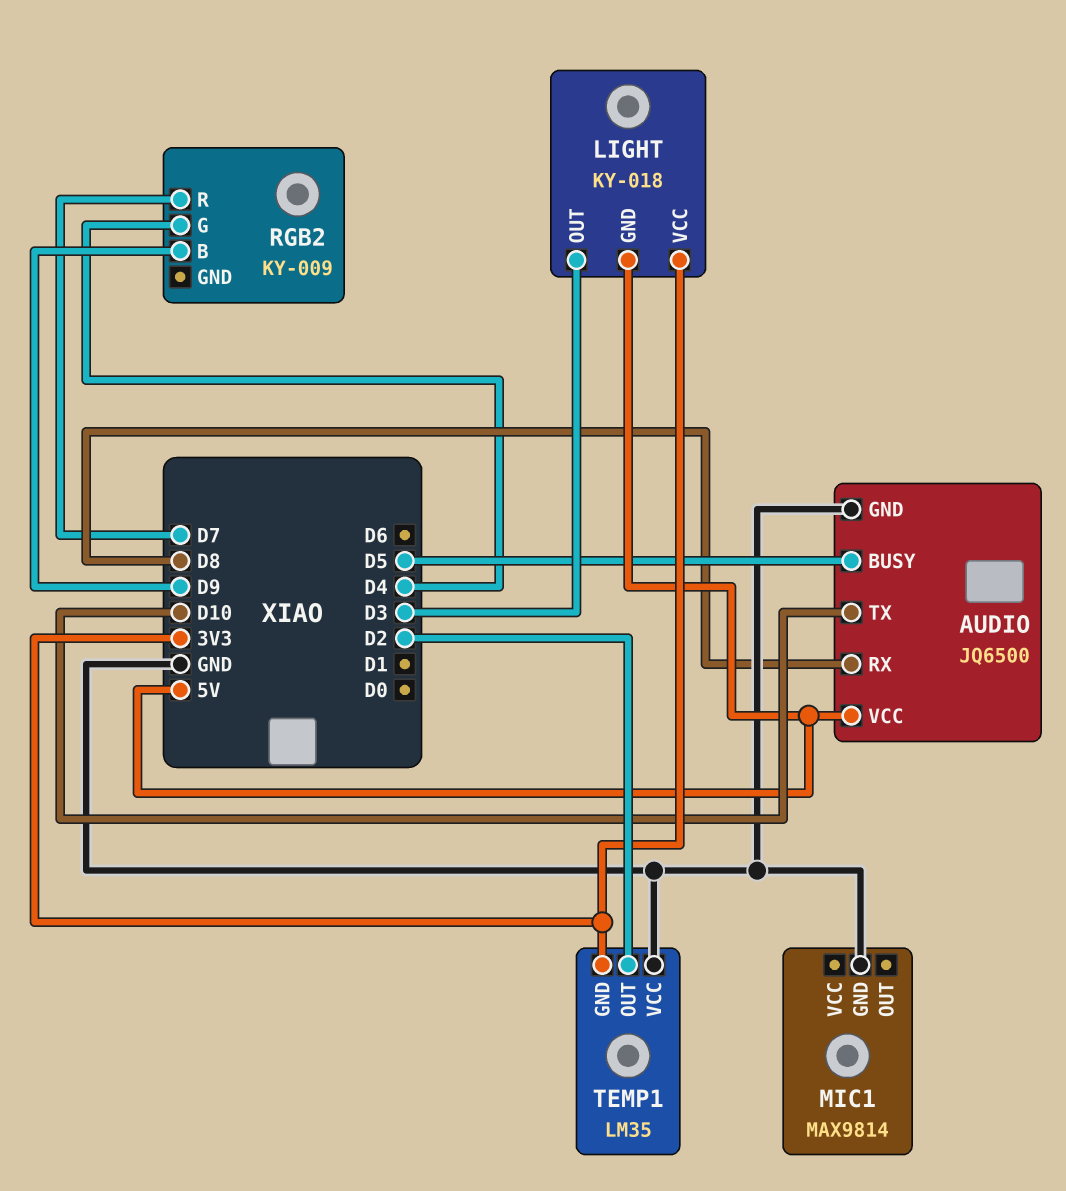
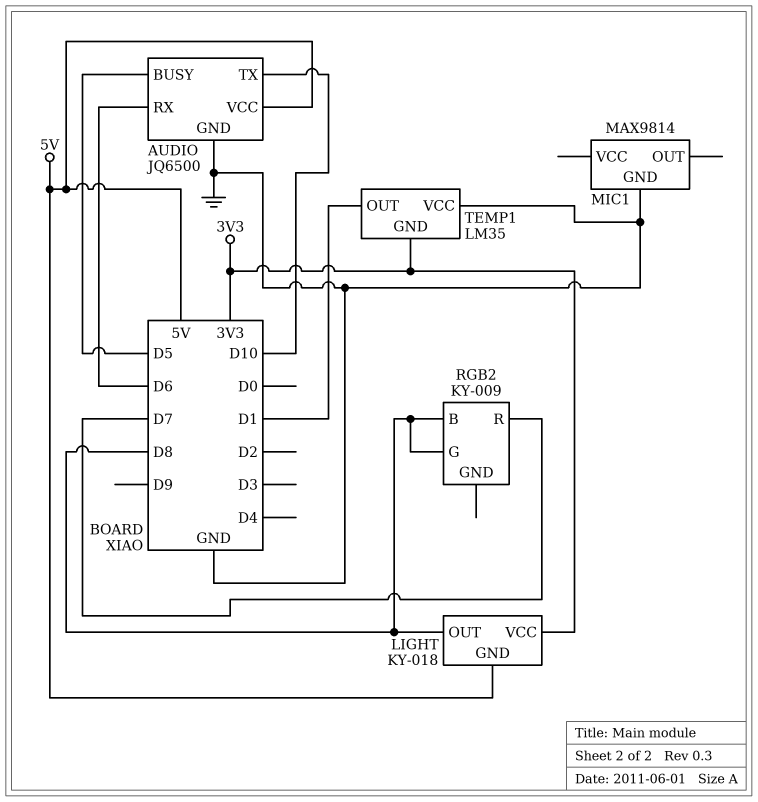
AUDIO pin RX: D8 -> D6
LIGHT pin OUT: D3 -> D8
RGB2 pin B: D9 -> D8
RGB2 pin G: D4 -> D8
TEMP1 pin OUT: D2 -> D1

